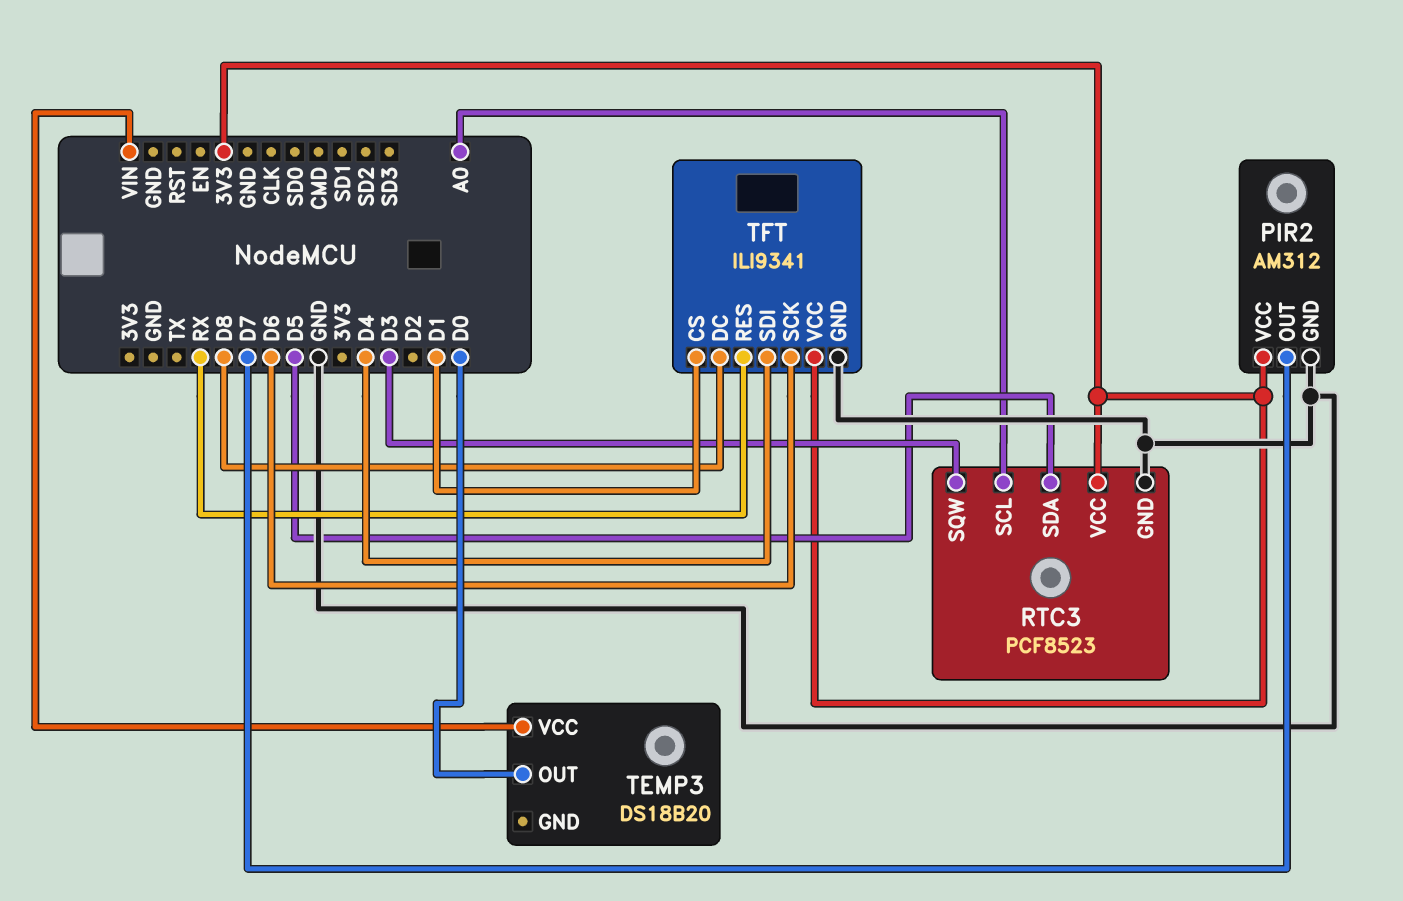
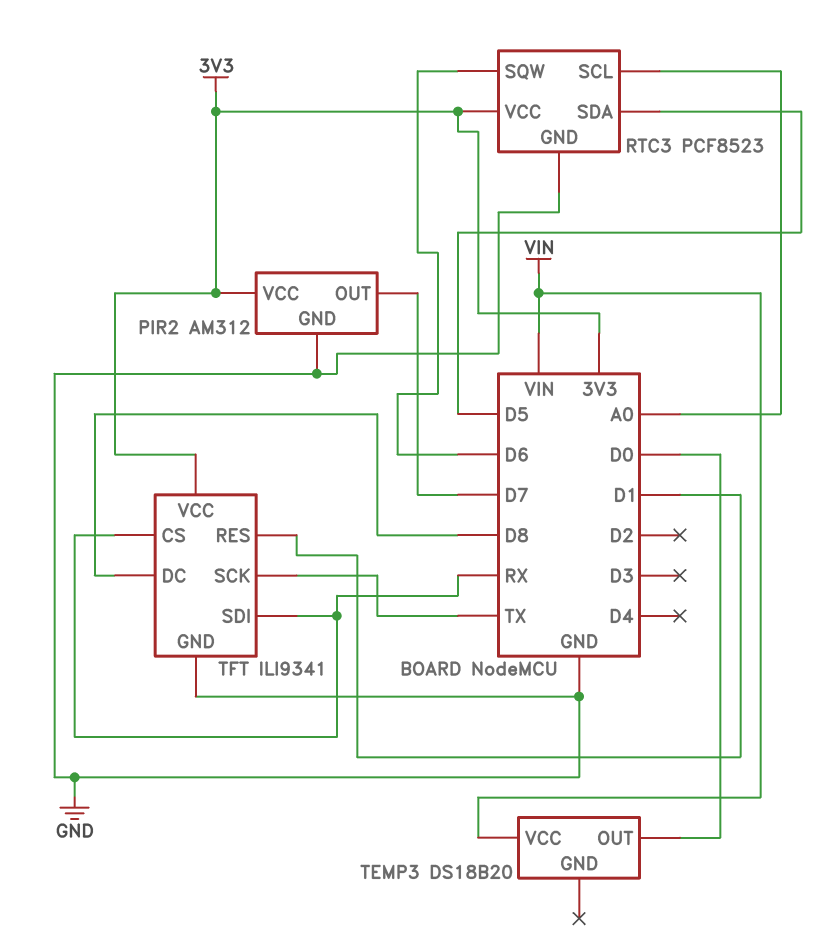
RTC3 pin SQW: D3 -> D6
TFT pin CS: D1 -> RX
TFT pin RES: RX -> D1
TFT pin SCK: D6 -> TX
TFT pin SDI: D4 -> RX

